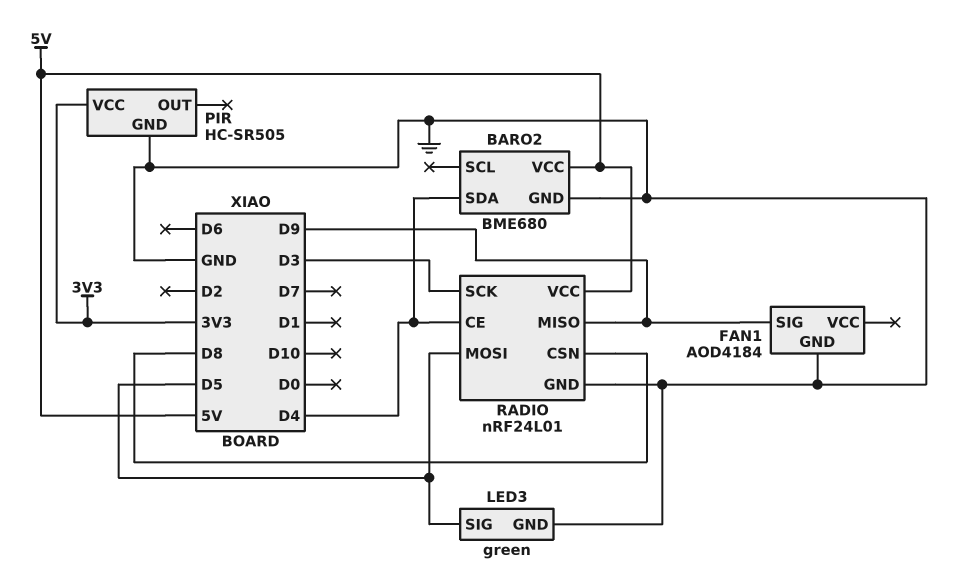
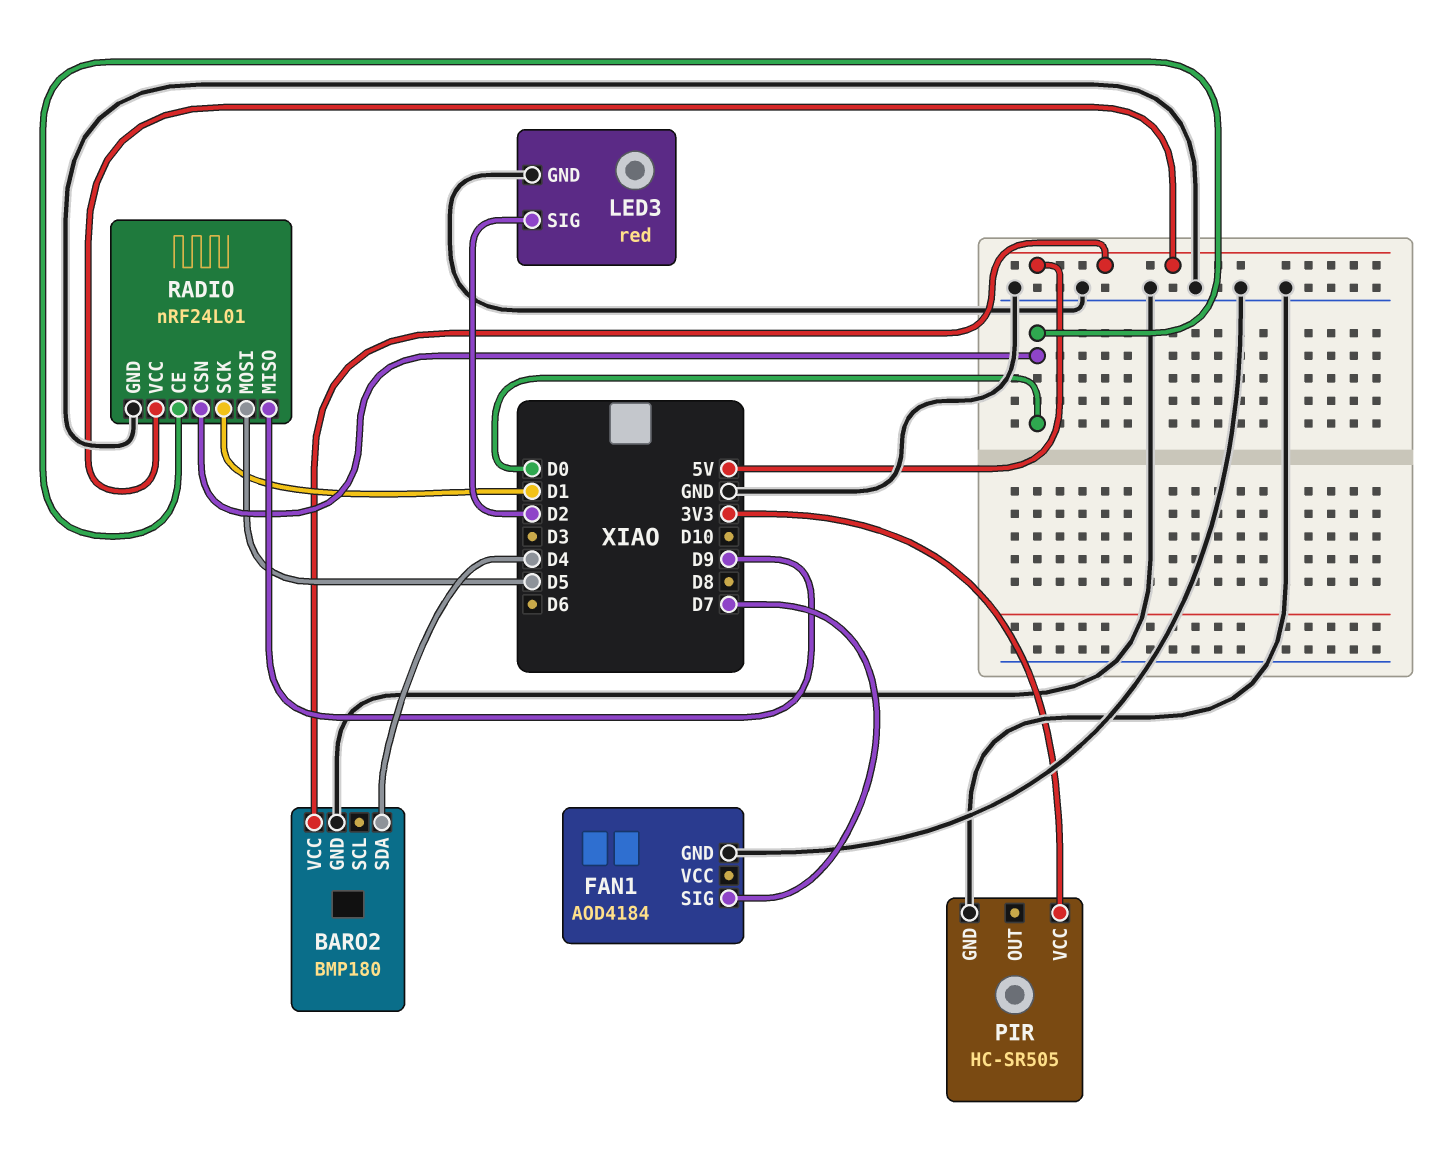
BARO2: BME680 -> BMP180
FAN1 pin SIG: D9 -> D7
LED3: green -> red
LED3 pin SIG: D5 -> D2
RADIO pin CE: D4 -> D0
RADIO pin CSN: D8 -> D0
RADIO pin SCK: D3 -> D1

